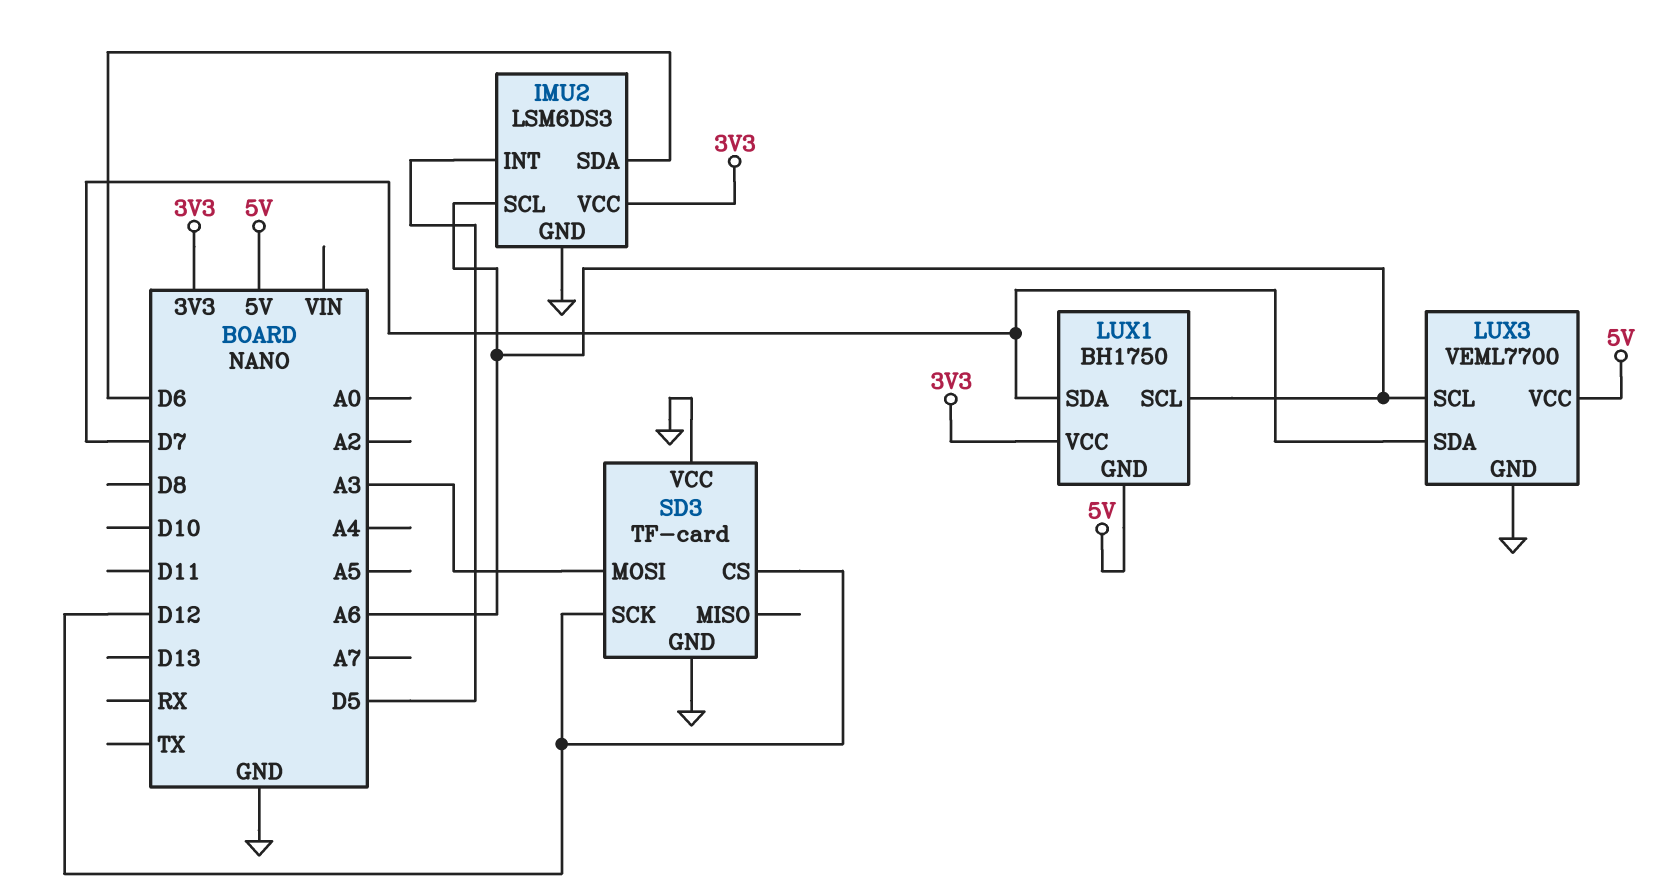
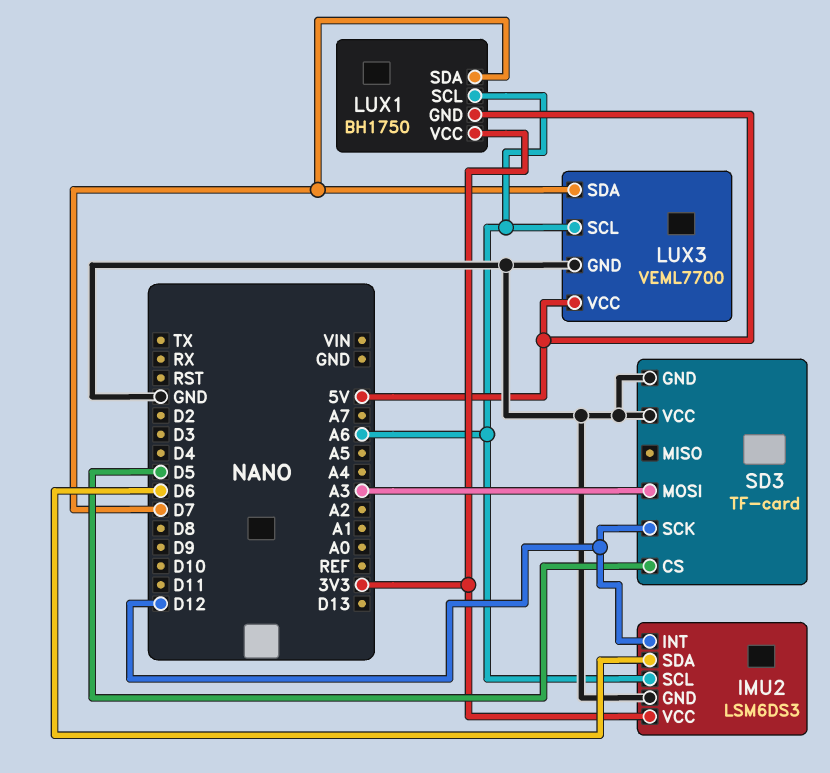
IMU2 pin INT: D5 -> D12
SD3 pin CS: D12 -> D5

